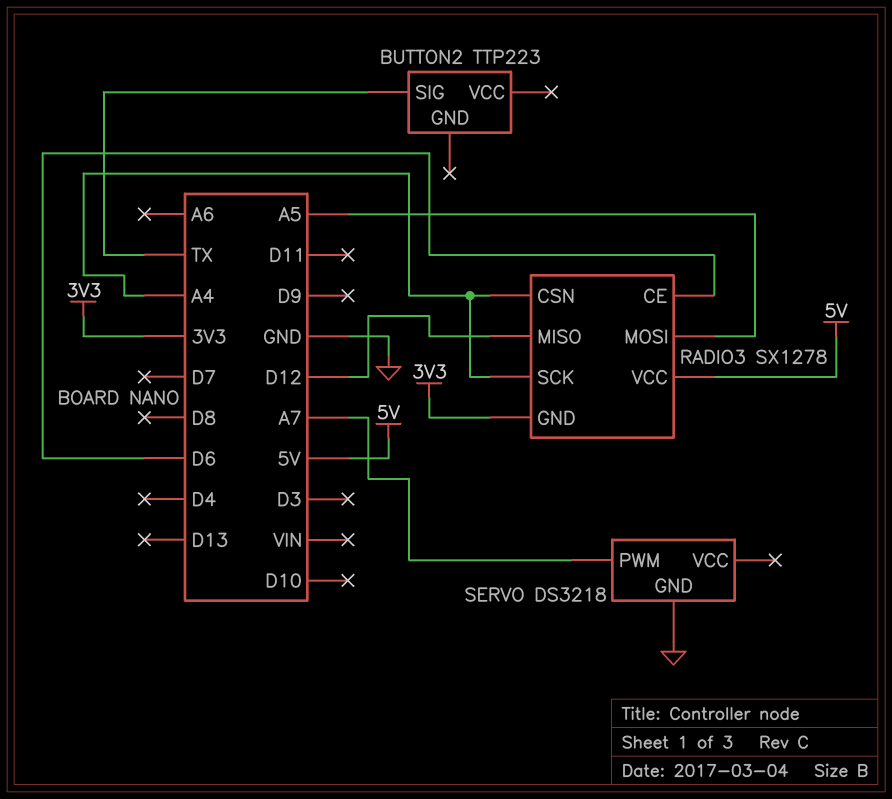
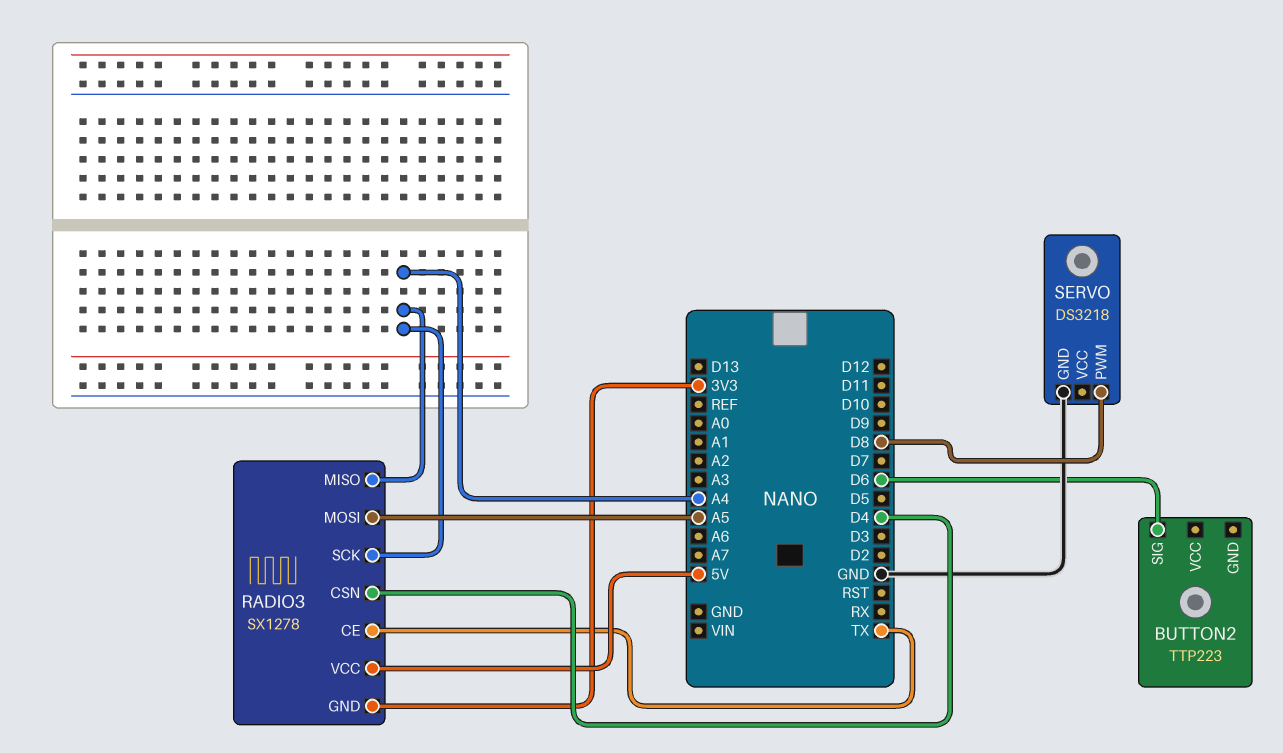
BUTTON2 pin SIG: TX -> D6
RADIO3 pin CE: D6 -> TX
RADIO3 pin CSN: A4 -> D4
RADIO3 pin MISO: D12 -> A4
SERVO pin PWM: A7 -> D8

